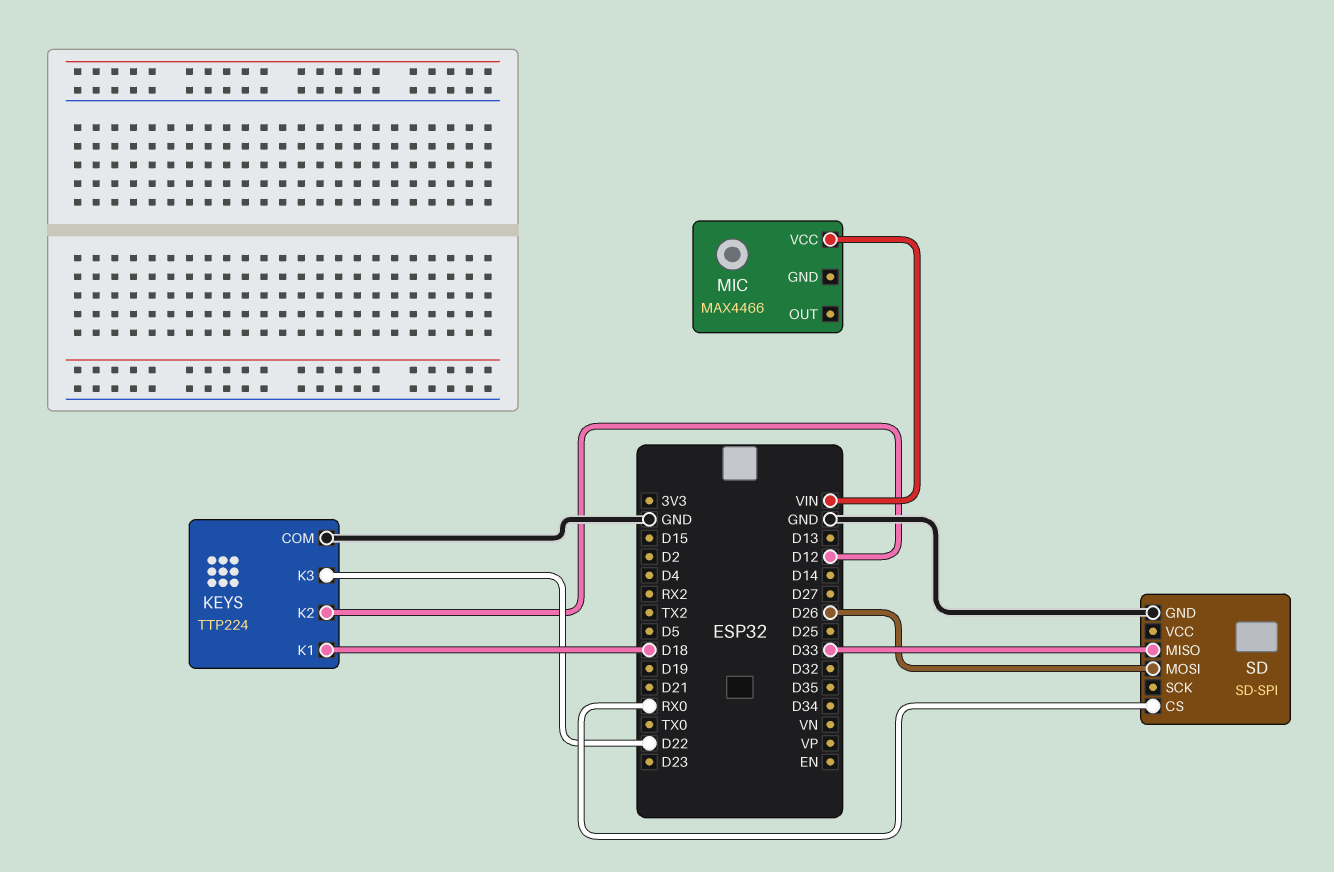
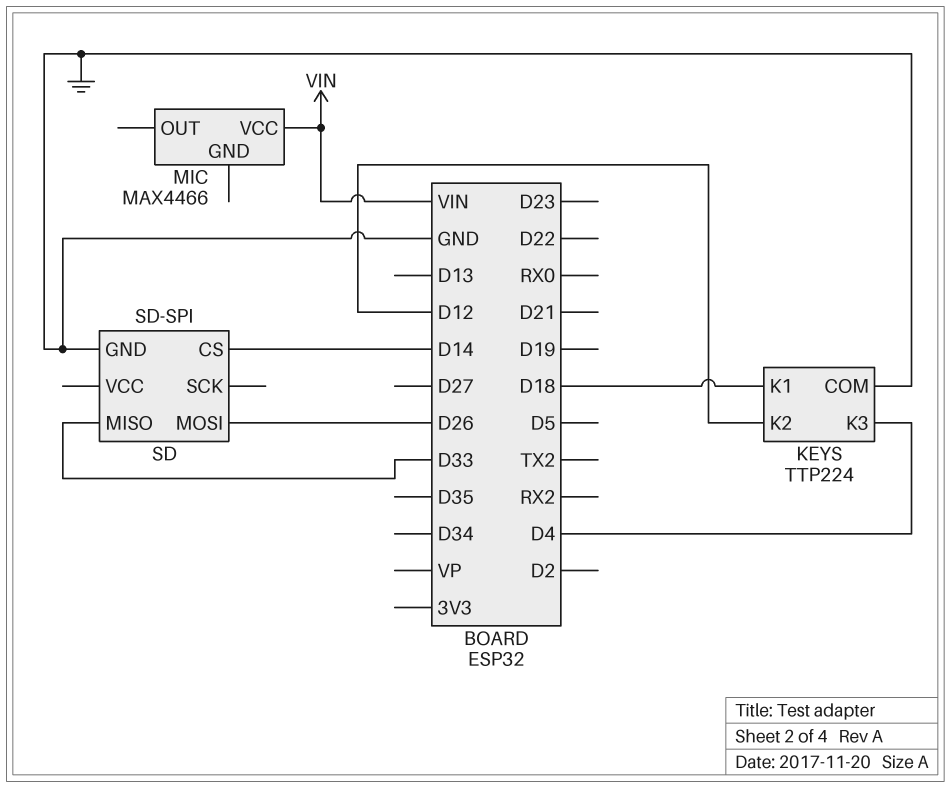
KEYS pin K3: D22 -> D4
SD pin CS: RX0 -> D14

